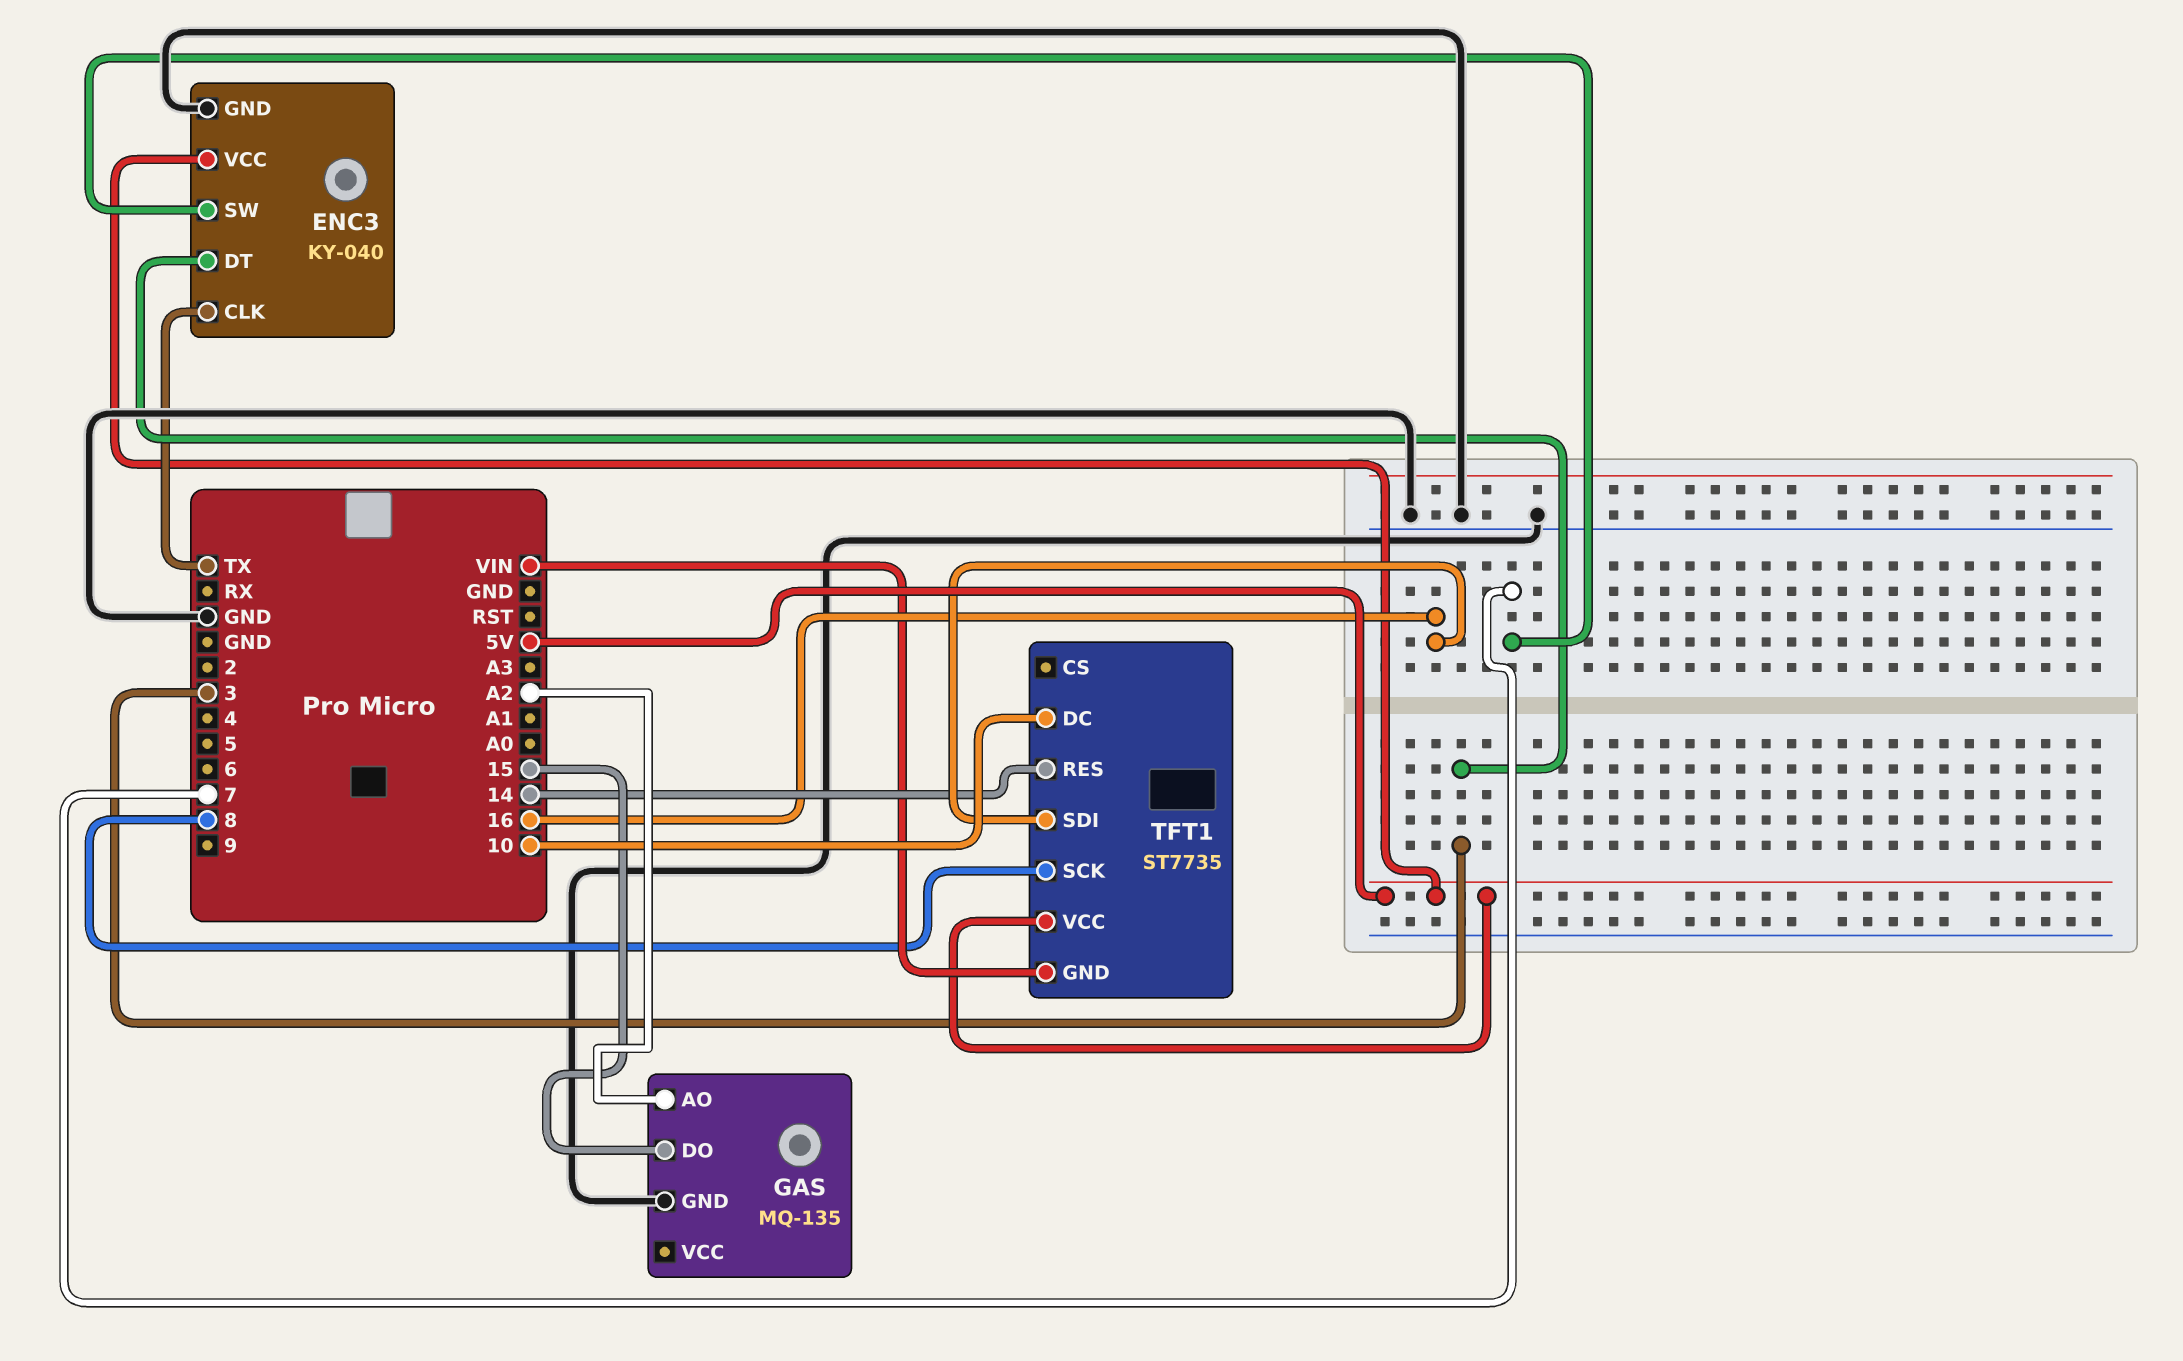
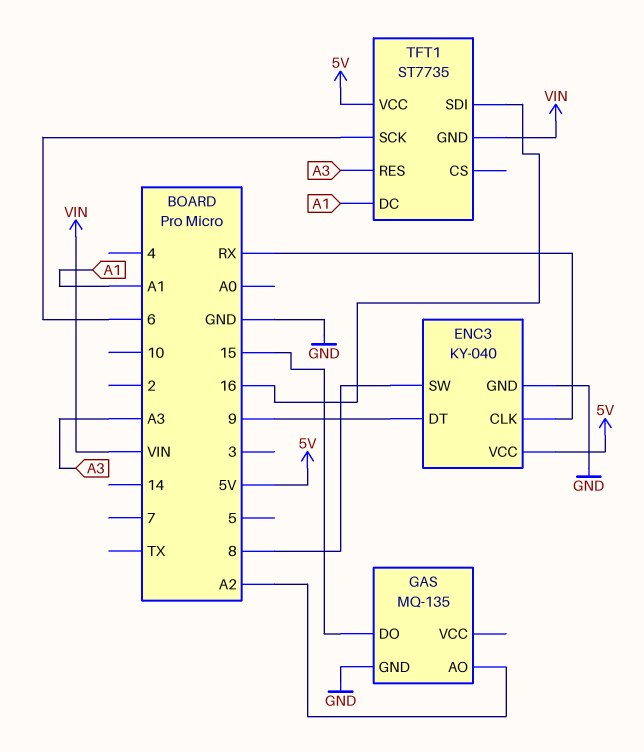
ENC3 pin CLK: TX -> RX
ENC3 pin DT: 3 -> 9
ENC3 pin SW: 7 -> 8
TFT1 pin DC: 10 -> A1
TFT1 pin RES: 14 -> A3
TFT1 pin SCK: 8 -> 6

